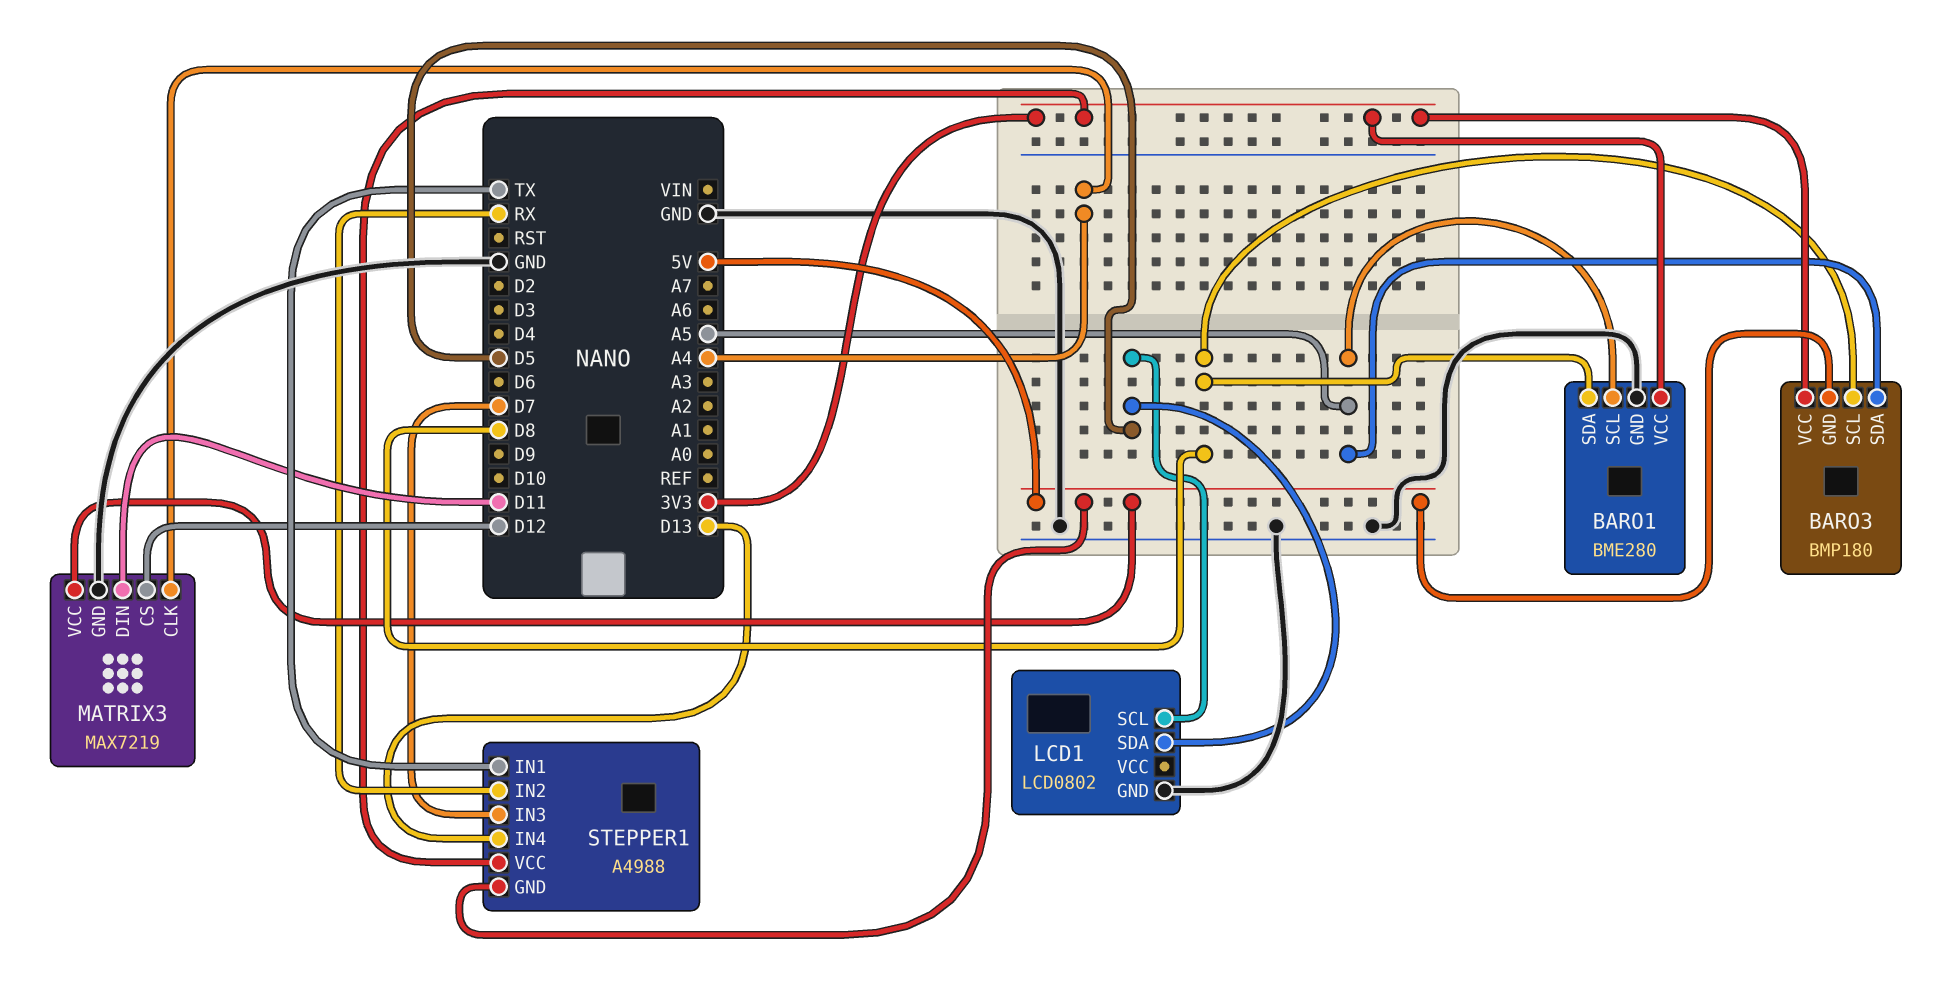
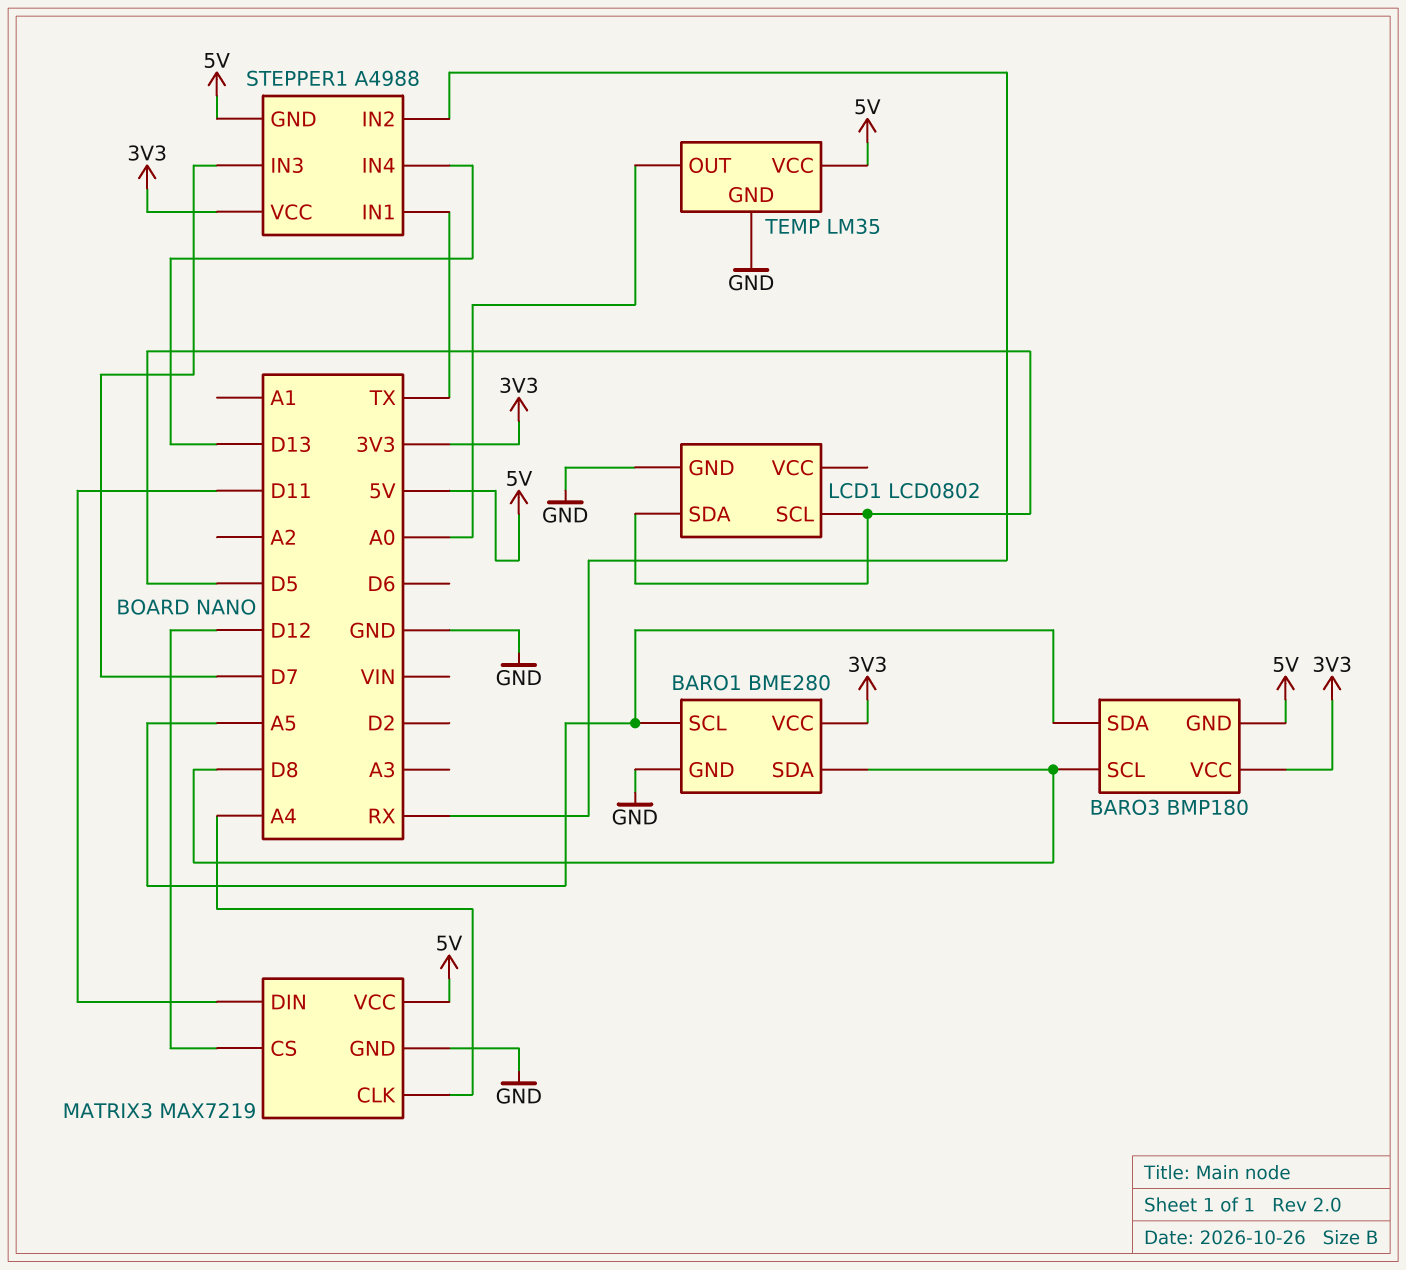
TEMP: none -> LM35
TEMP pin GND: none -> GND
TEMP pin OUT: none -> A0
TEMP pin VCC: none -> 5V

